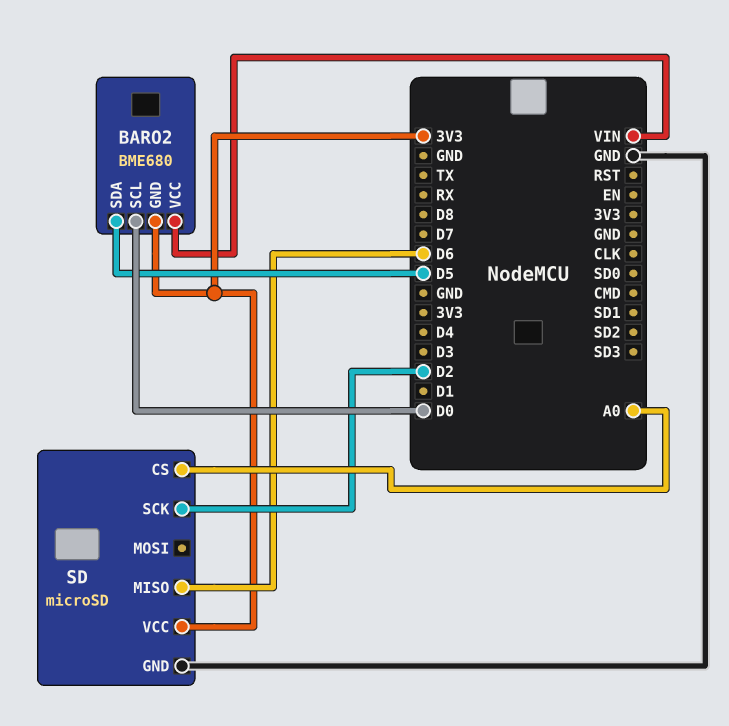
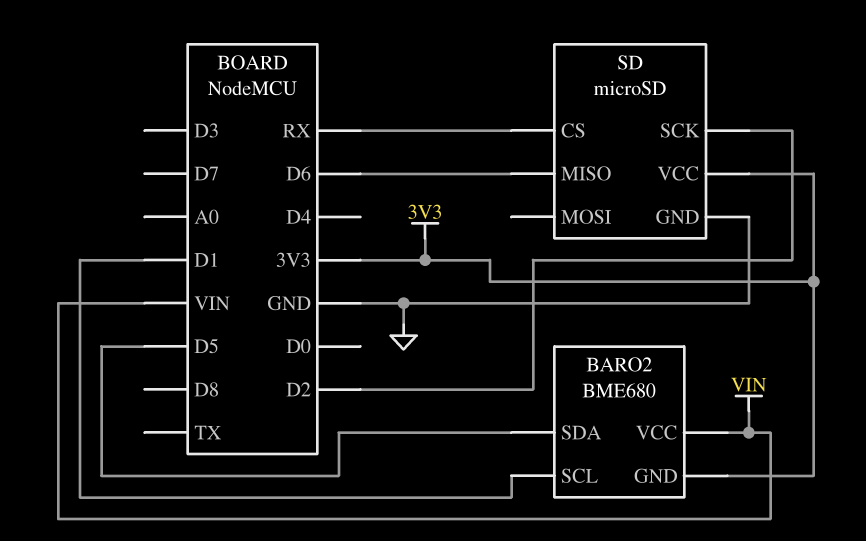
BARO2 pin SCL: D0 -> D1
SD pin CS: A0 -> RX

